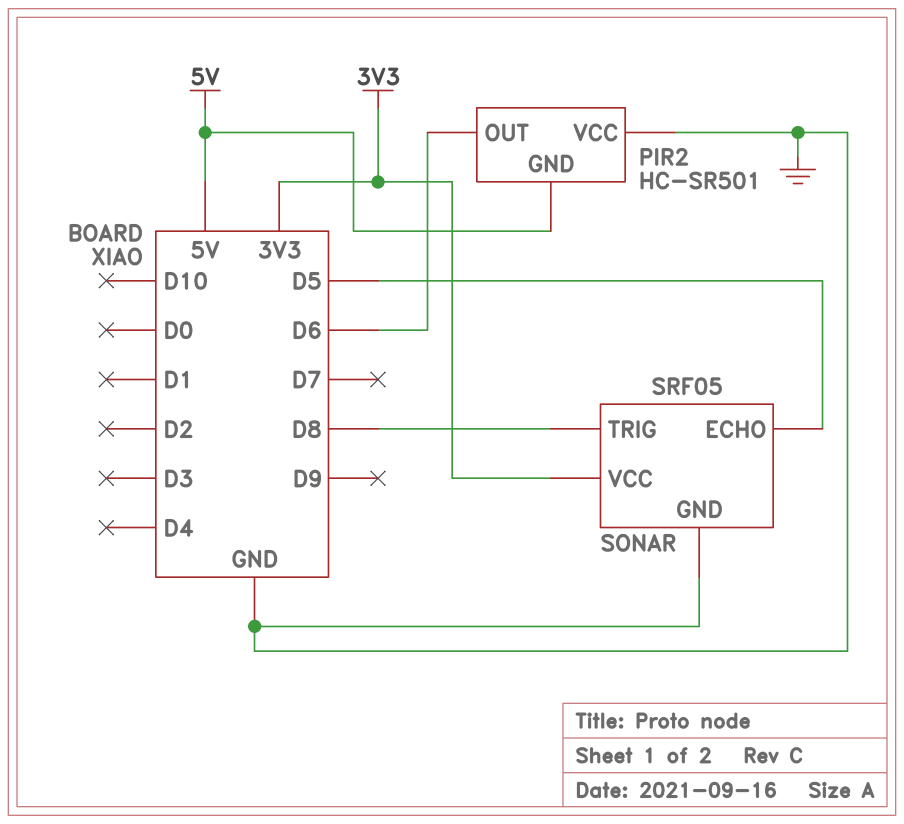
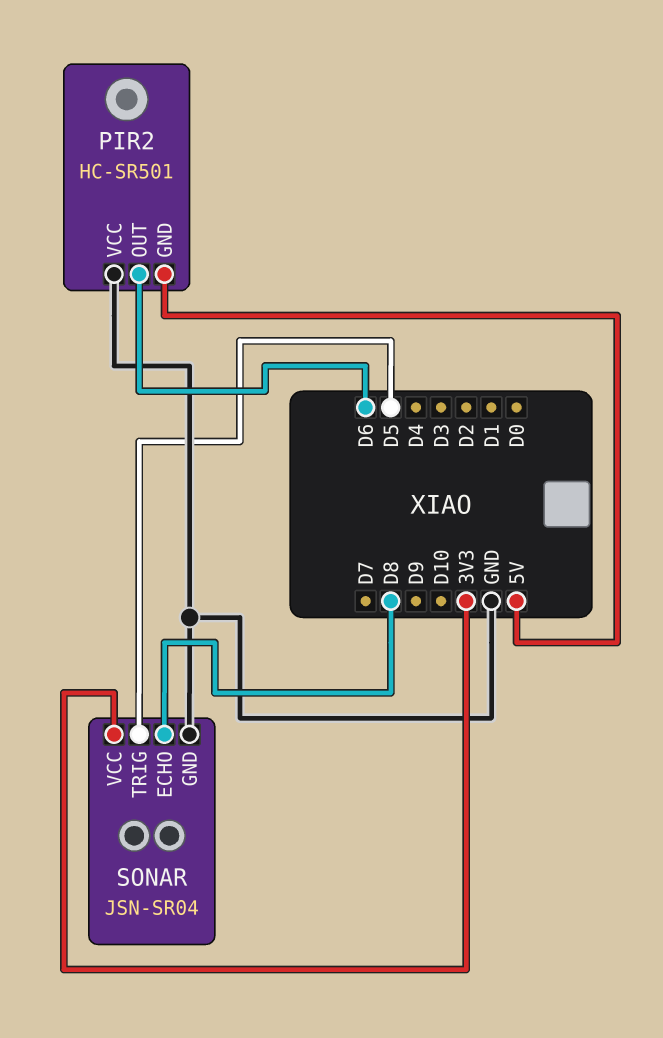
SONAR: SRF05 -> JSN-SR04
SONAR pin ECHO: D5 -> D8
SONAR pin TRIG: D8 -> D5

